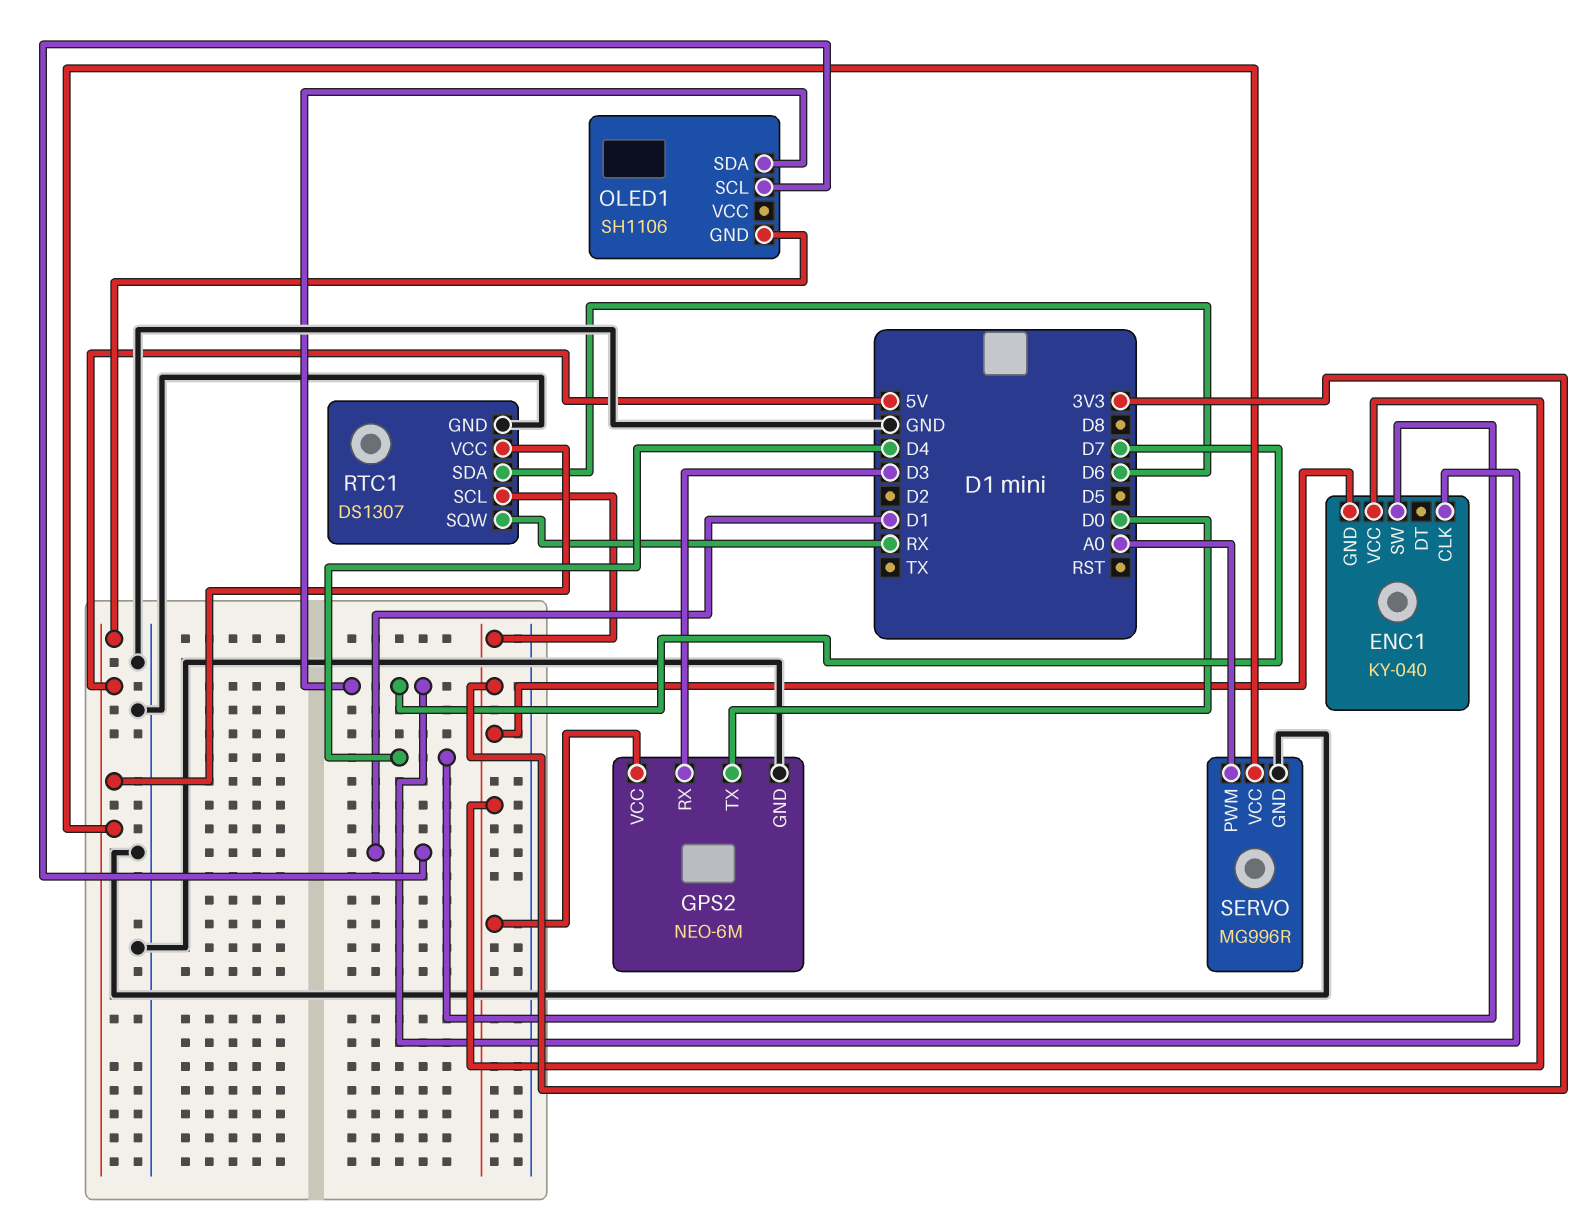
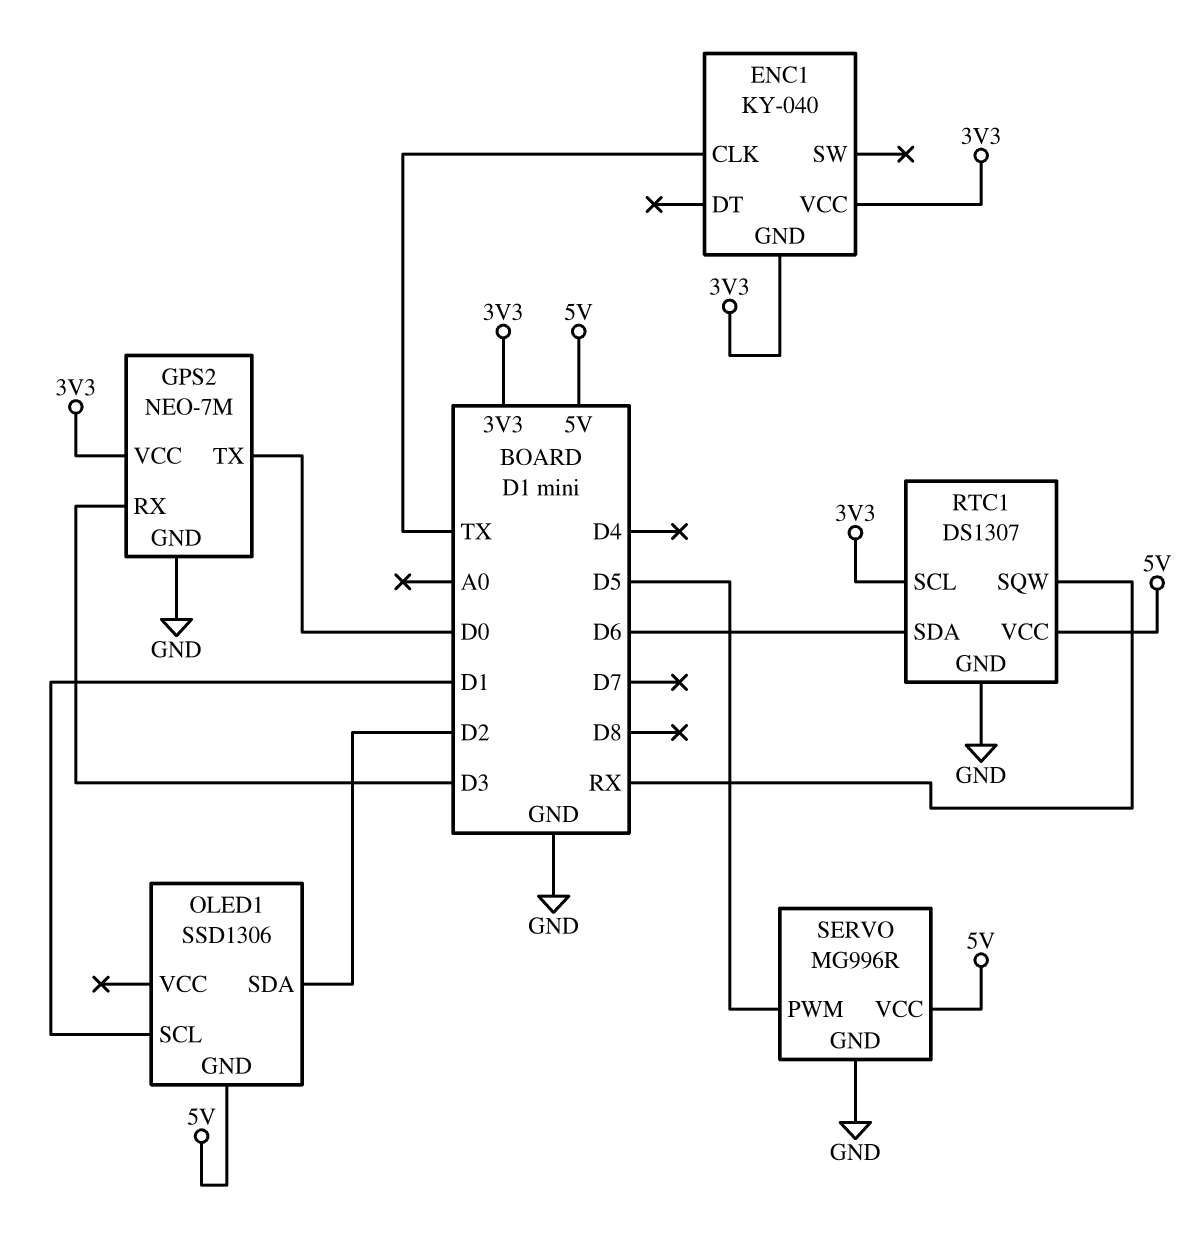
ENC1 pin CLK: D7 -> TX
ENC1 pin SW: D4 -> none
GPS2: NEO-6M -> NEO-7M
OLED1: SH1106 -> SSD1306
OLED1 pin SDA: D7 -> D2
SERVO pin PWM: A0 -> D5

